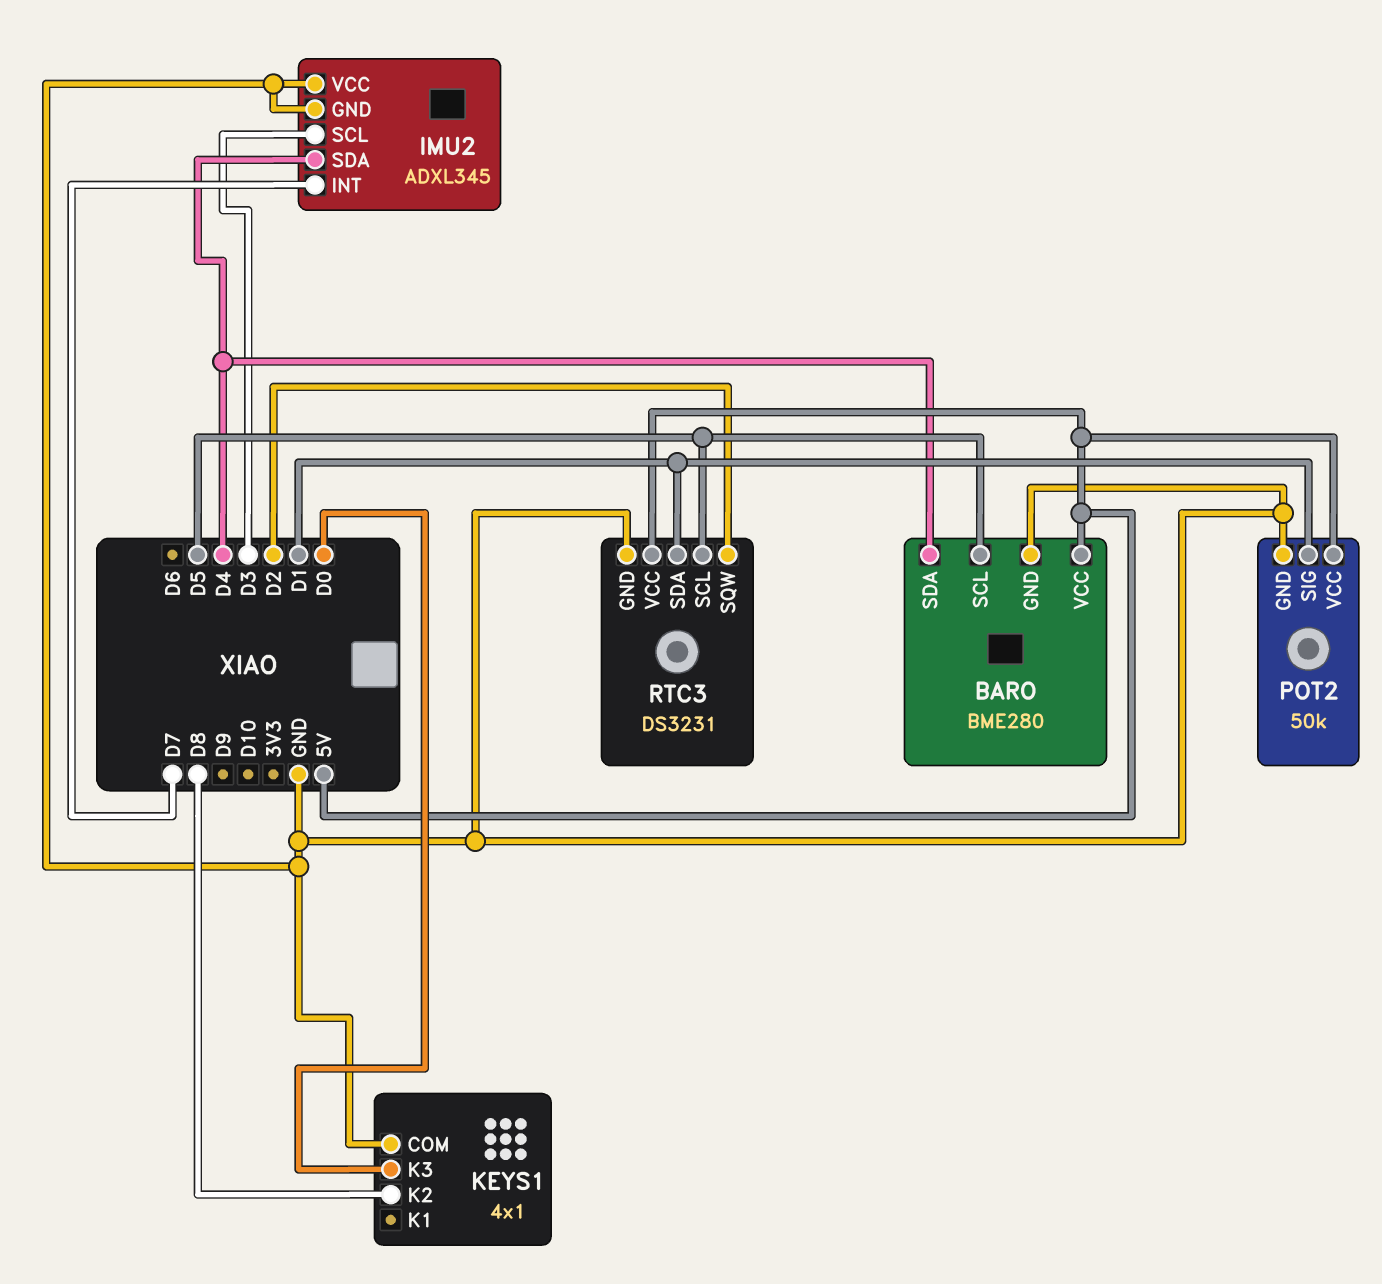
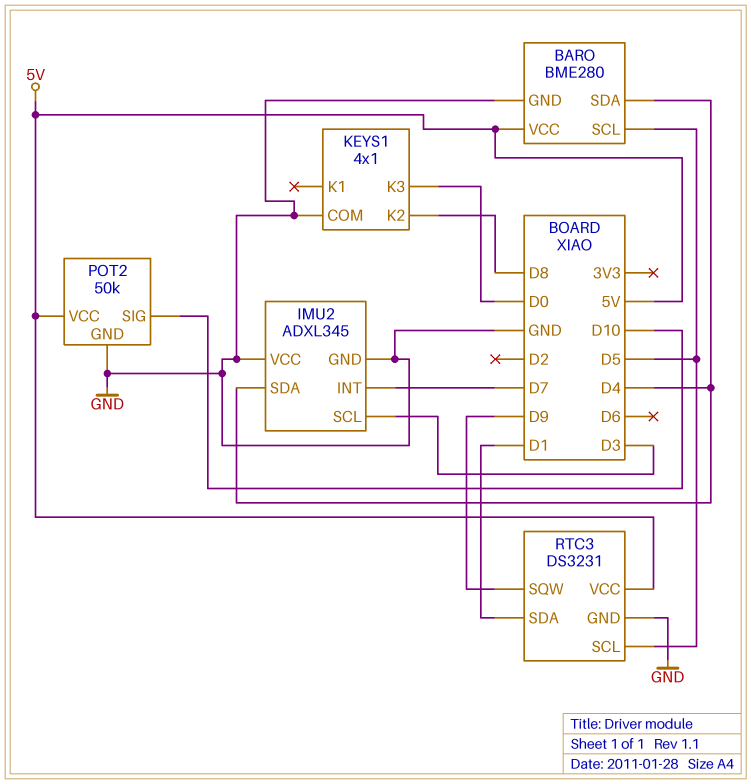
POT2 pin SIG: D1 -> D10
RTC3 pin SQW: D2 -> D9

